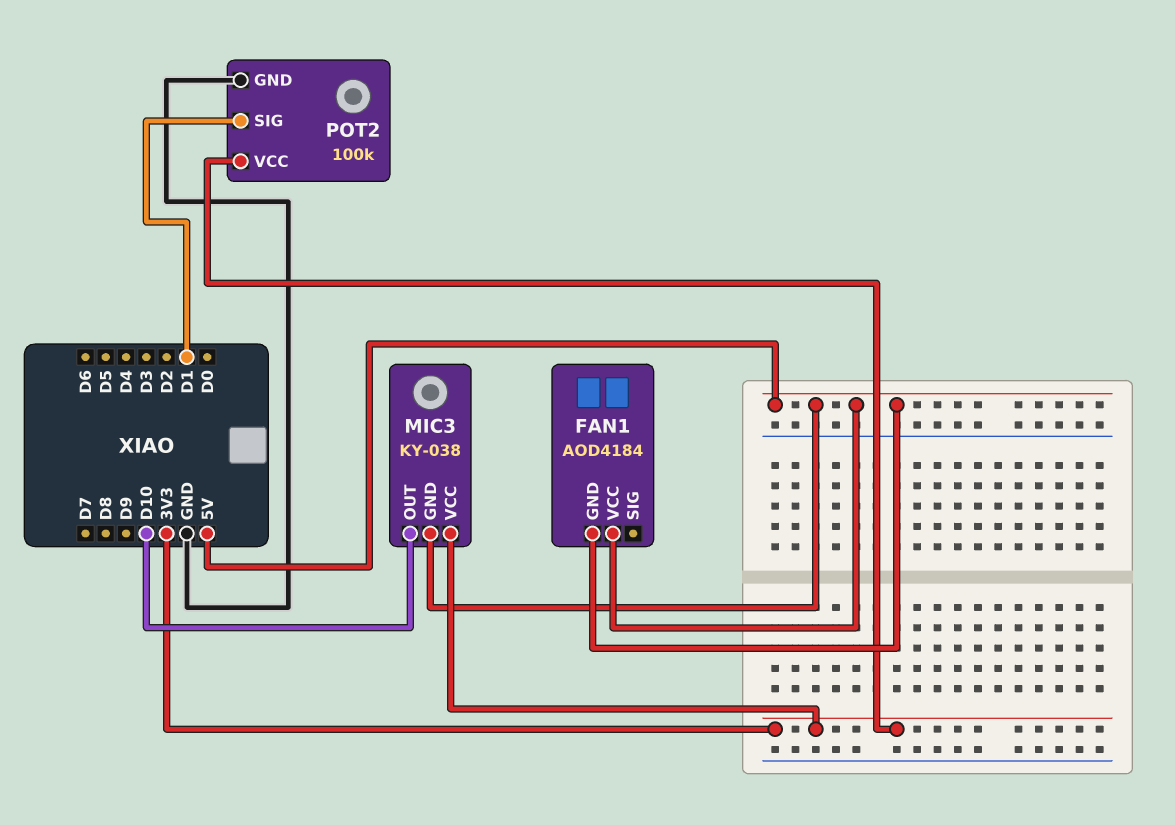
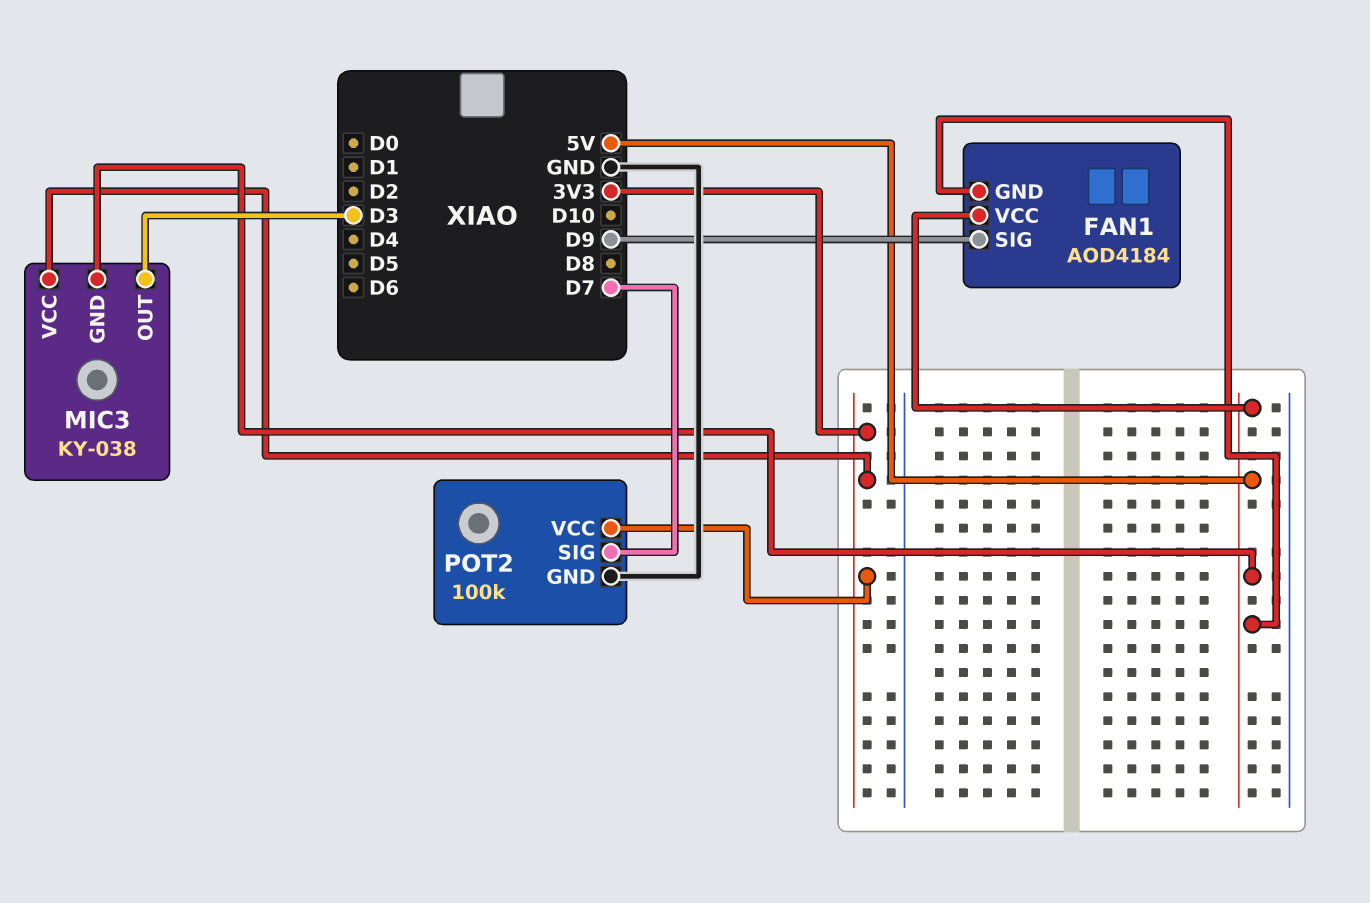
FAN1 pin SIG: none -> D9
MIC3 pin OUT: D10 -> D3
POT2 pin SIG: D1 -> D7

